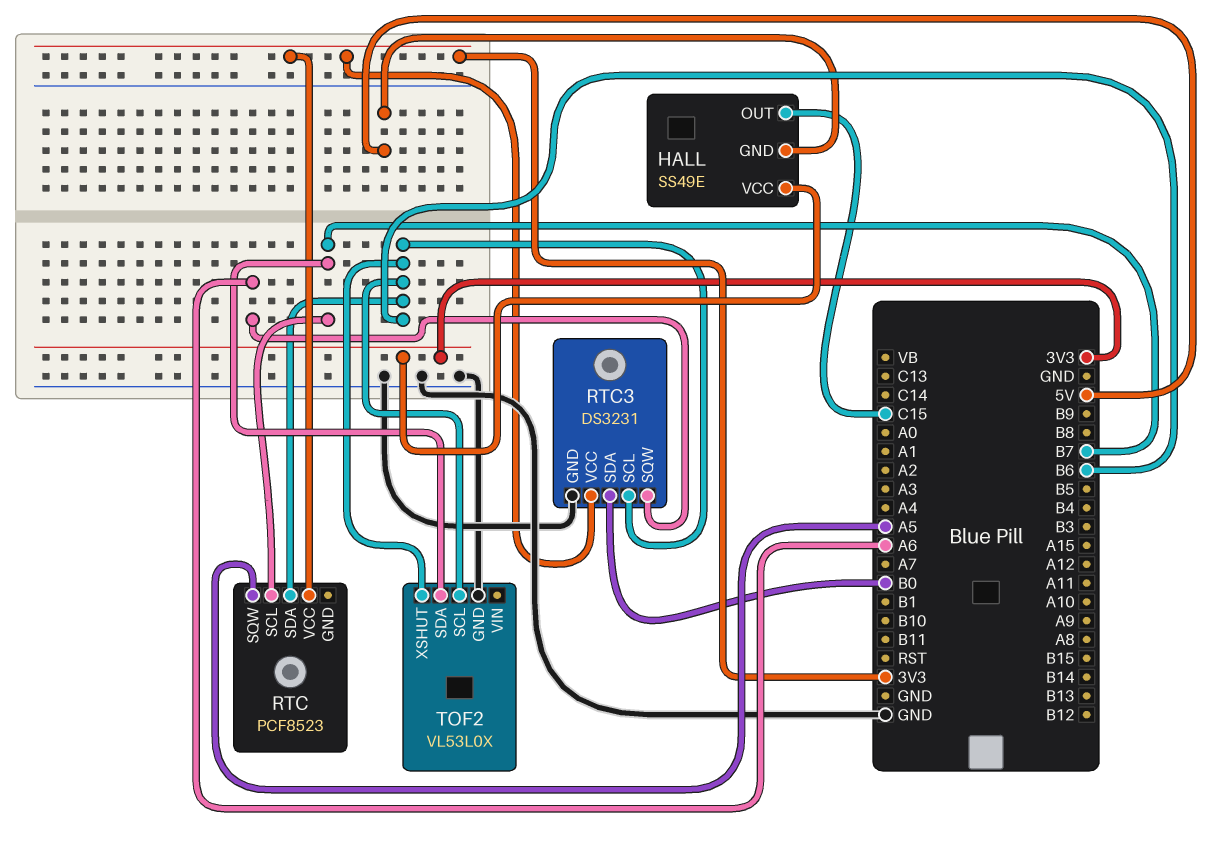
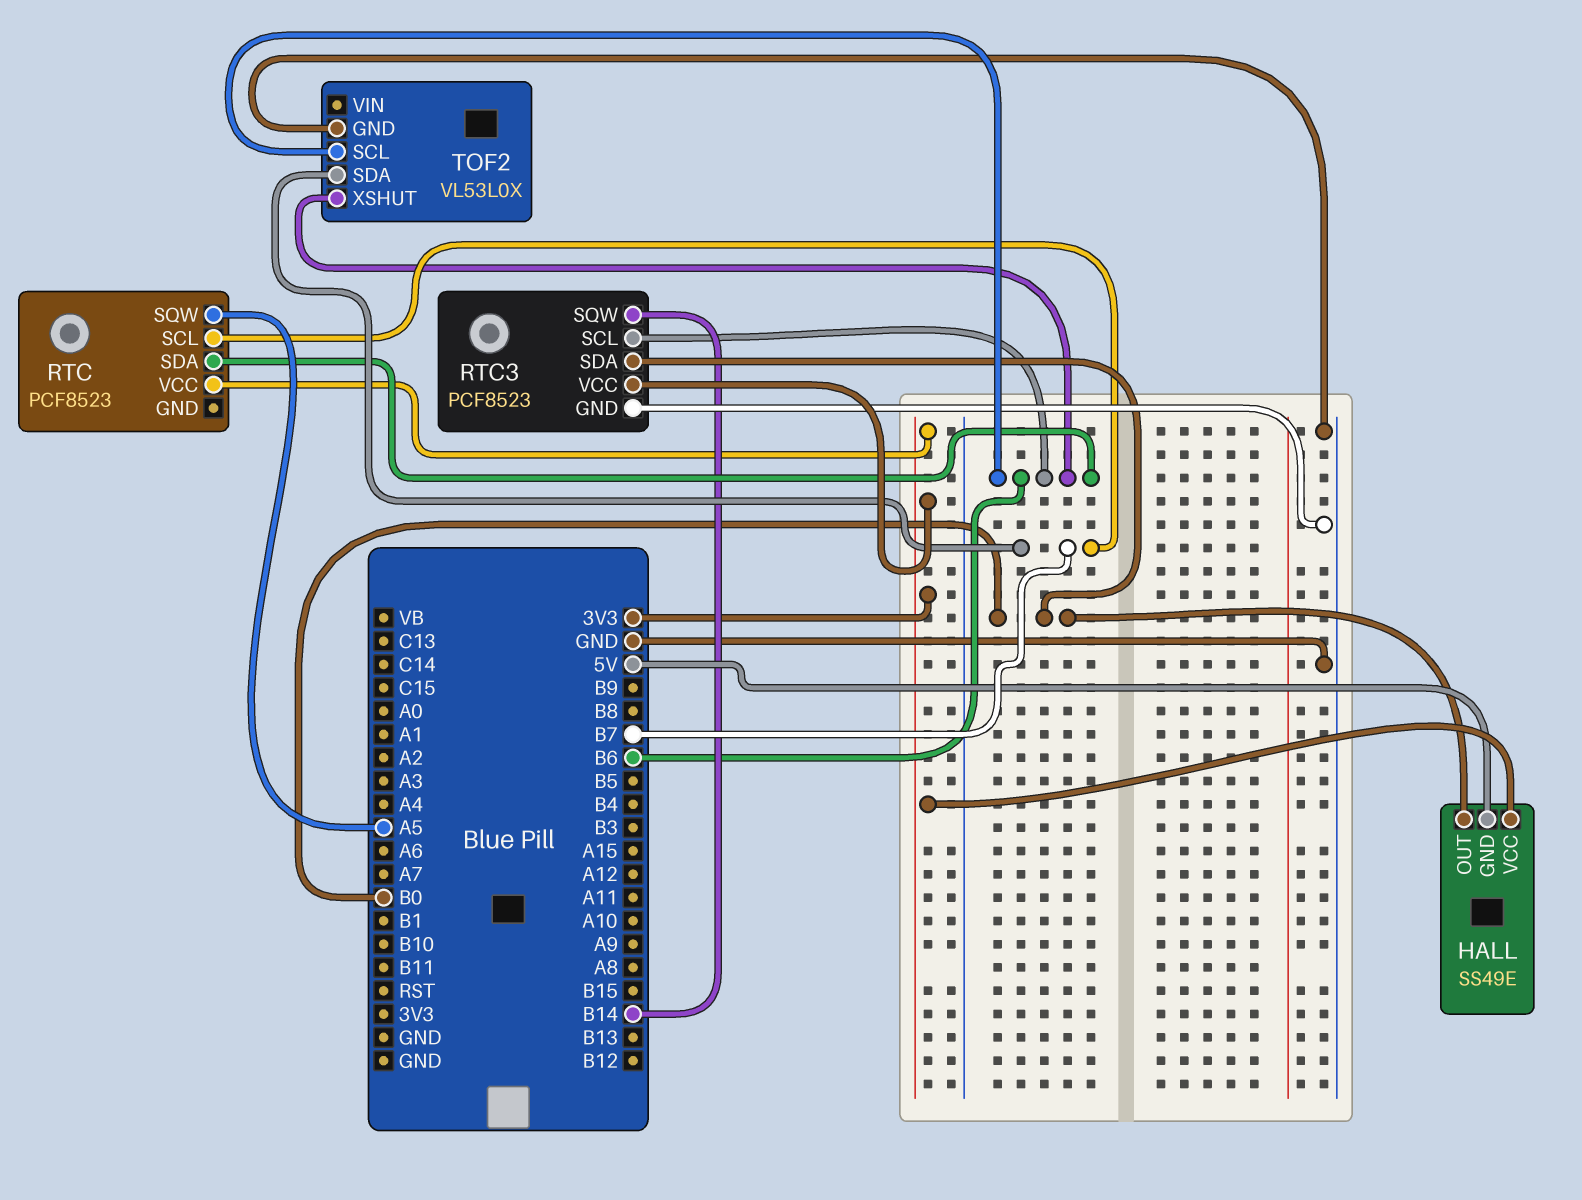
HALL pin OUT: C15 -> B0
RTC3: DS3231 -> PCF8523
RTC3 pin SQW: A6 -> B14

